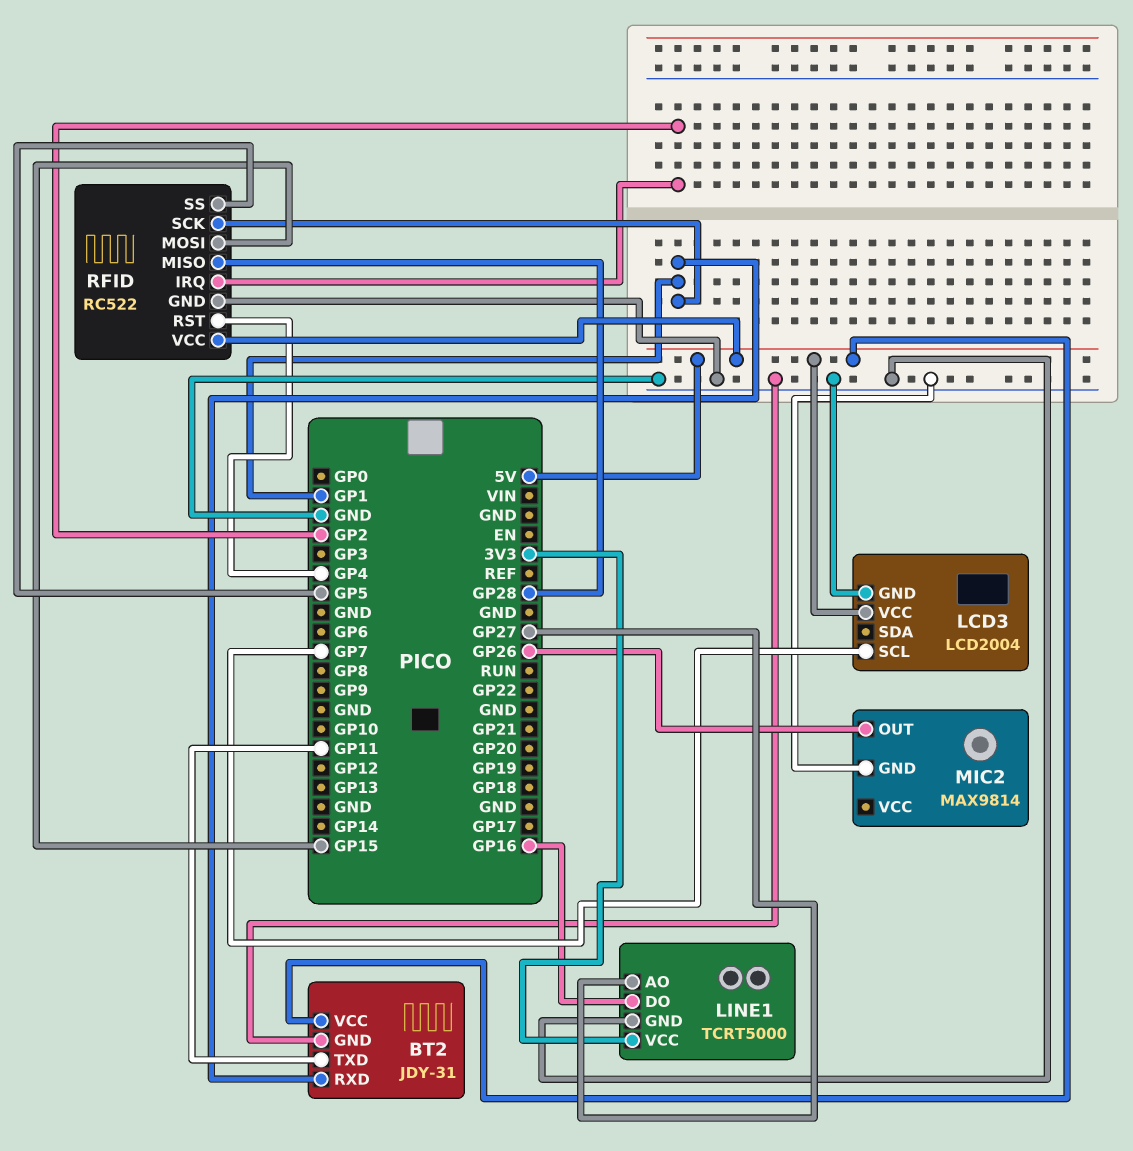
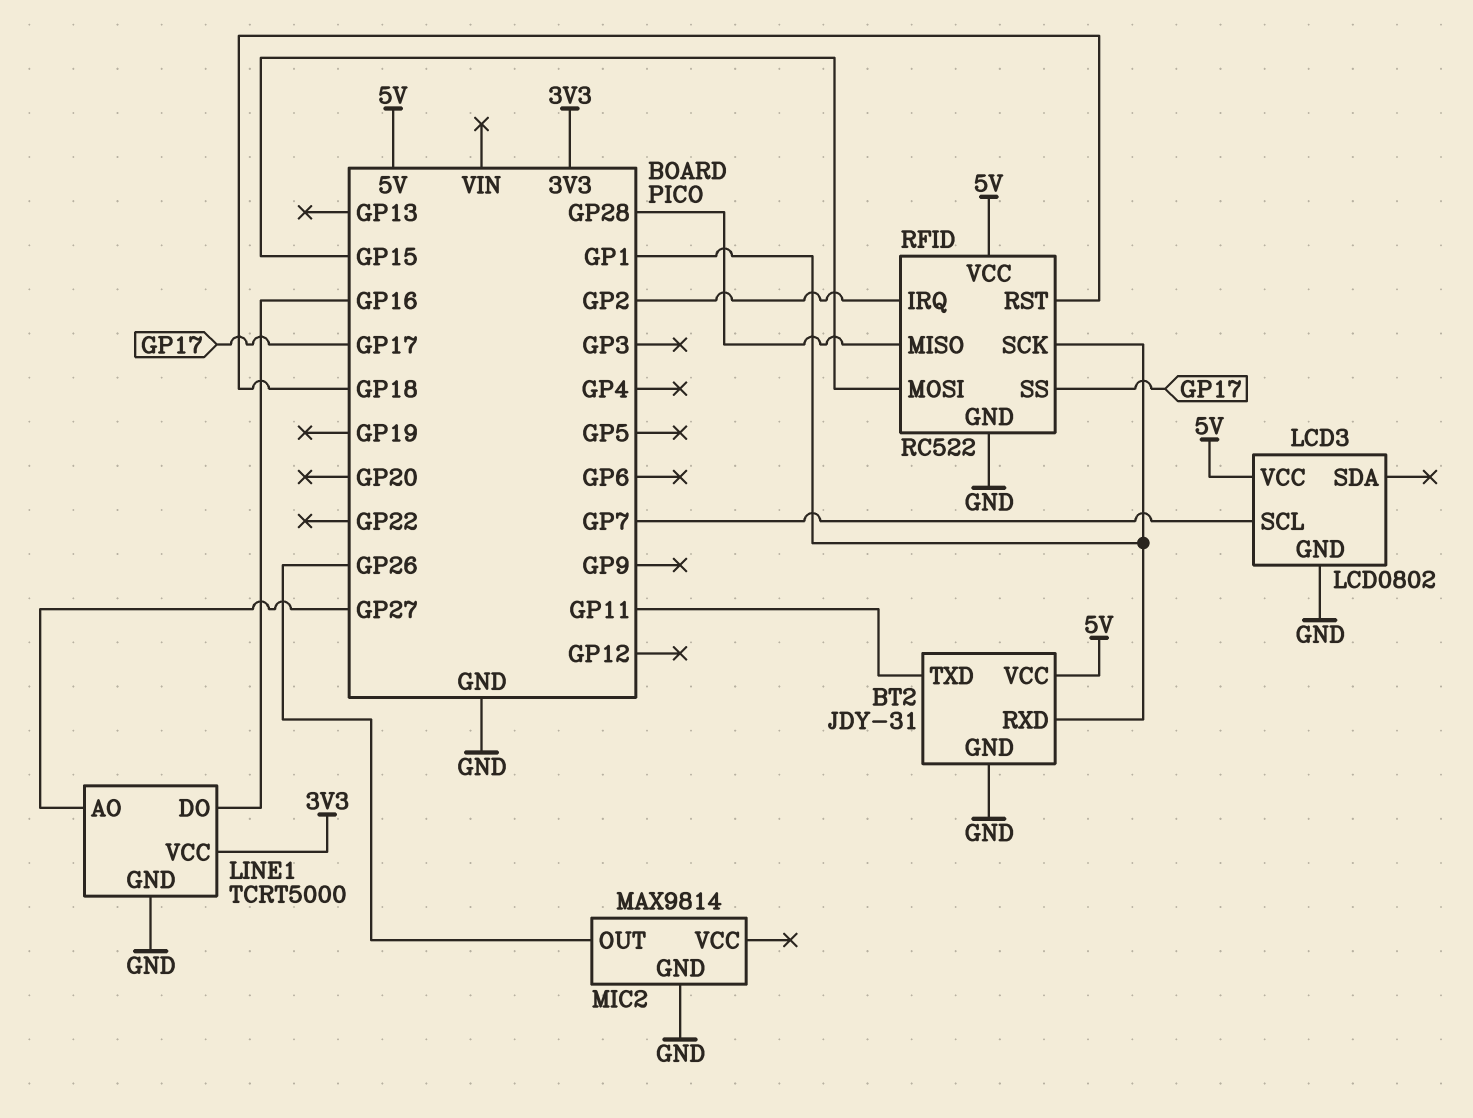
LCD3: LCD2004 -> LCD0802
RFID pin RST: GP4 -> GP18
RFID pin SS: GP5 -> GP17

